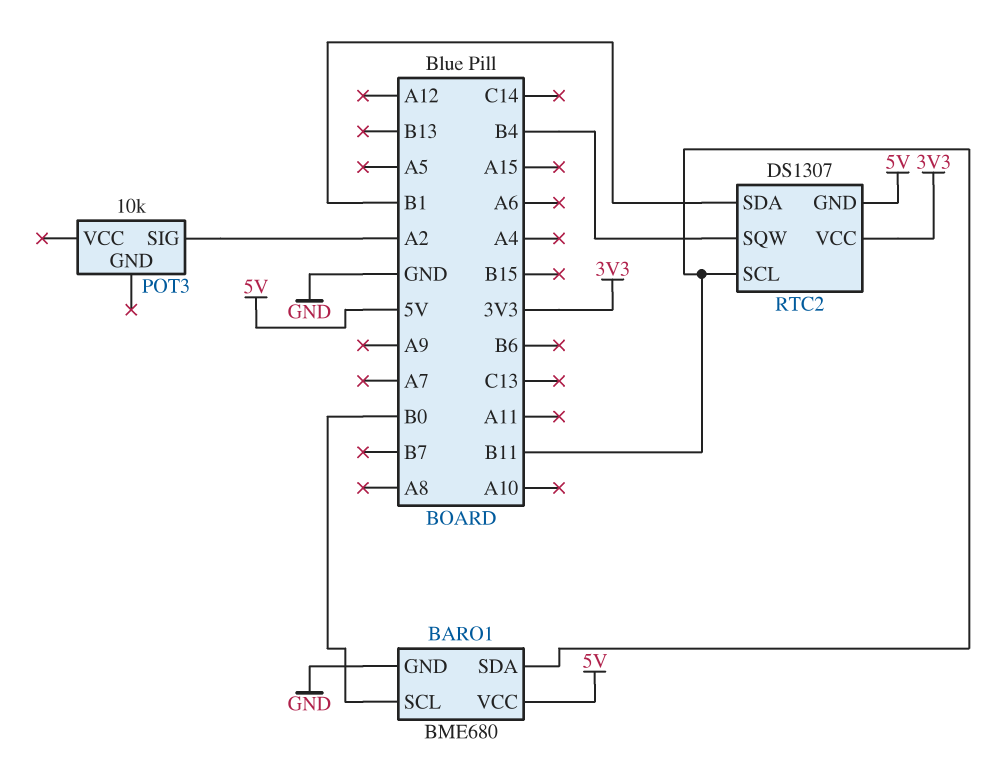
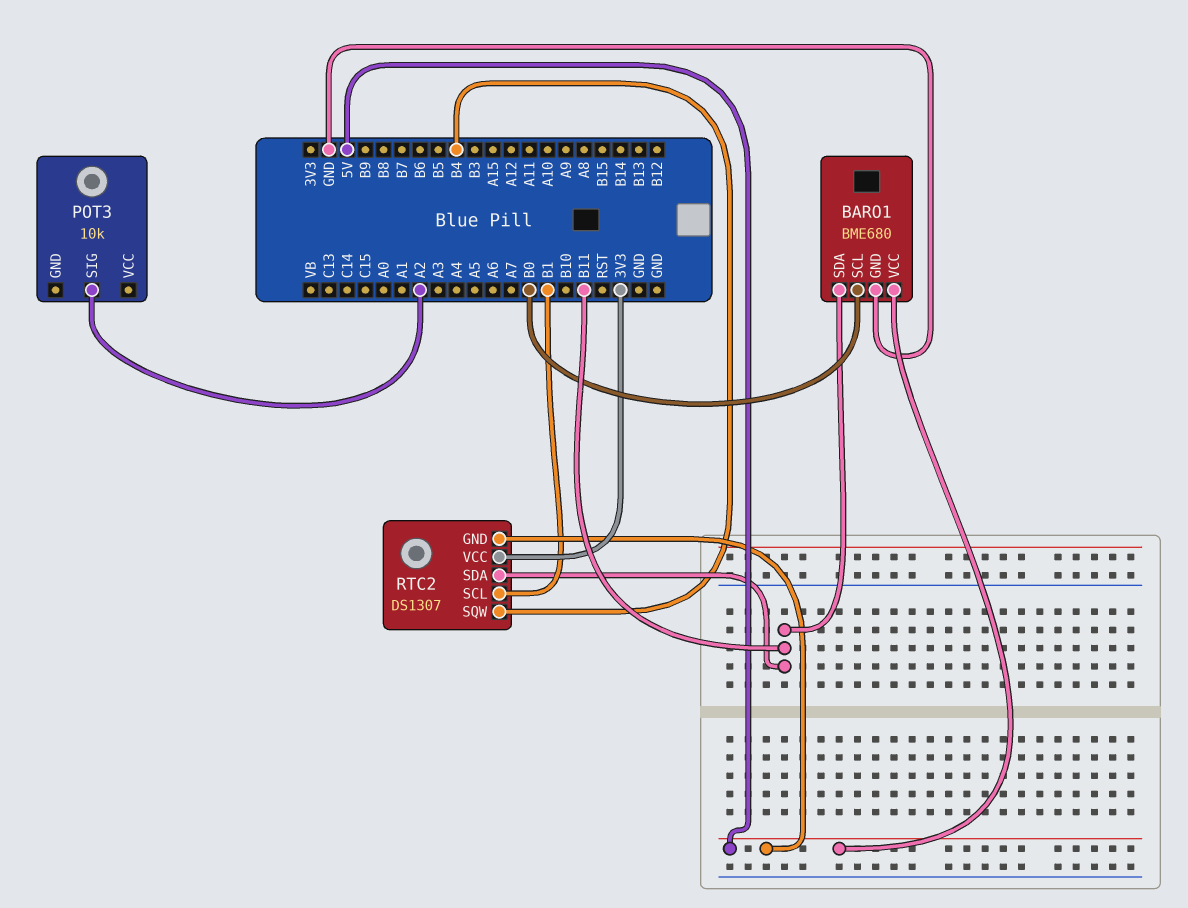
RTC2 pin SCL: B11 -> B1
RTC2 pin SDA: B1 -> B11

